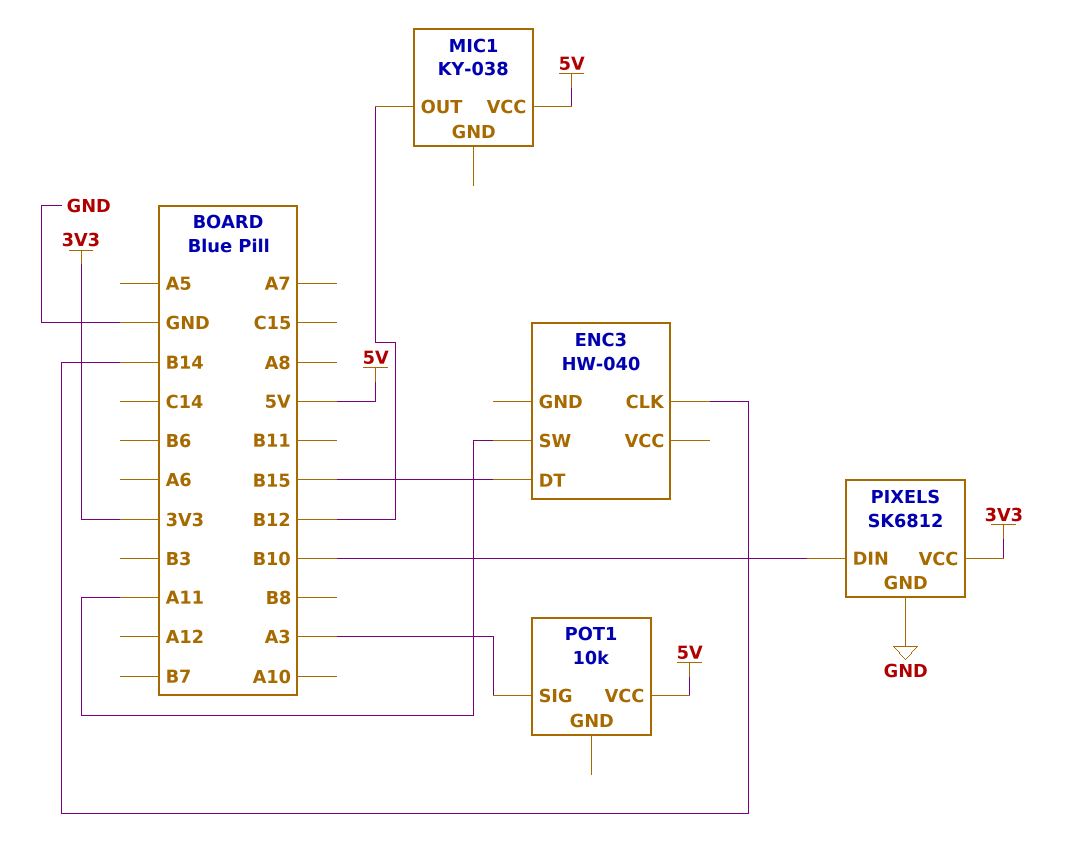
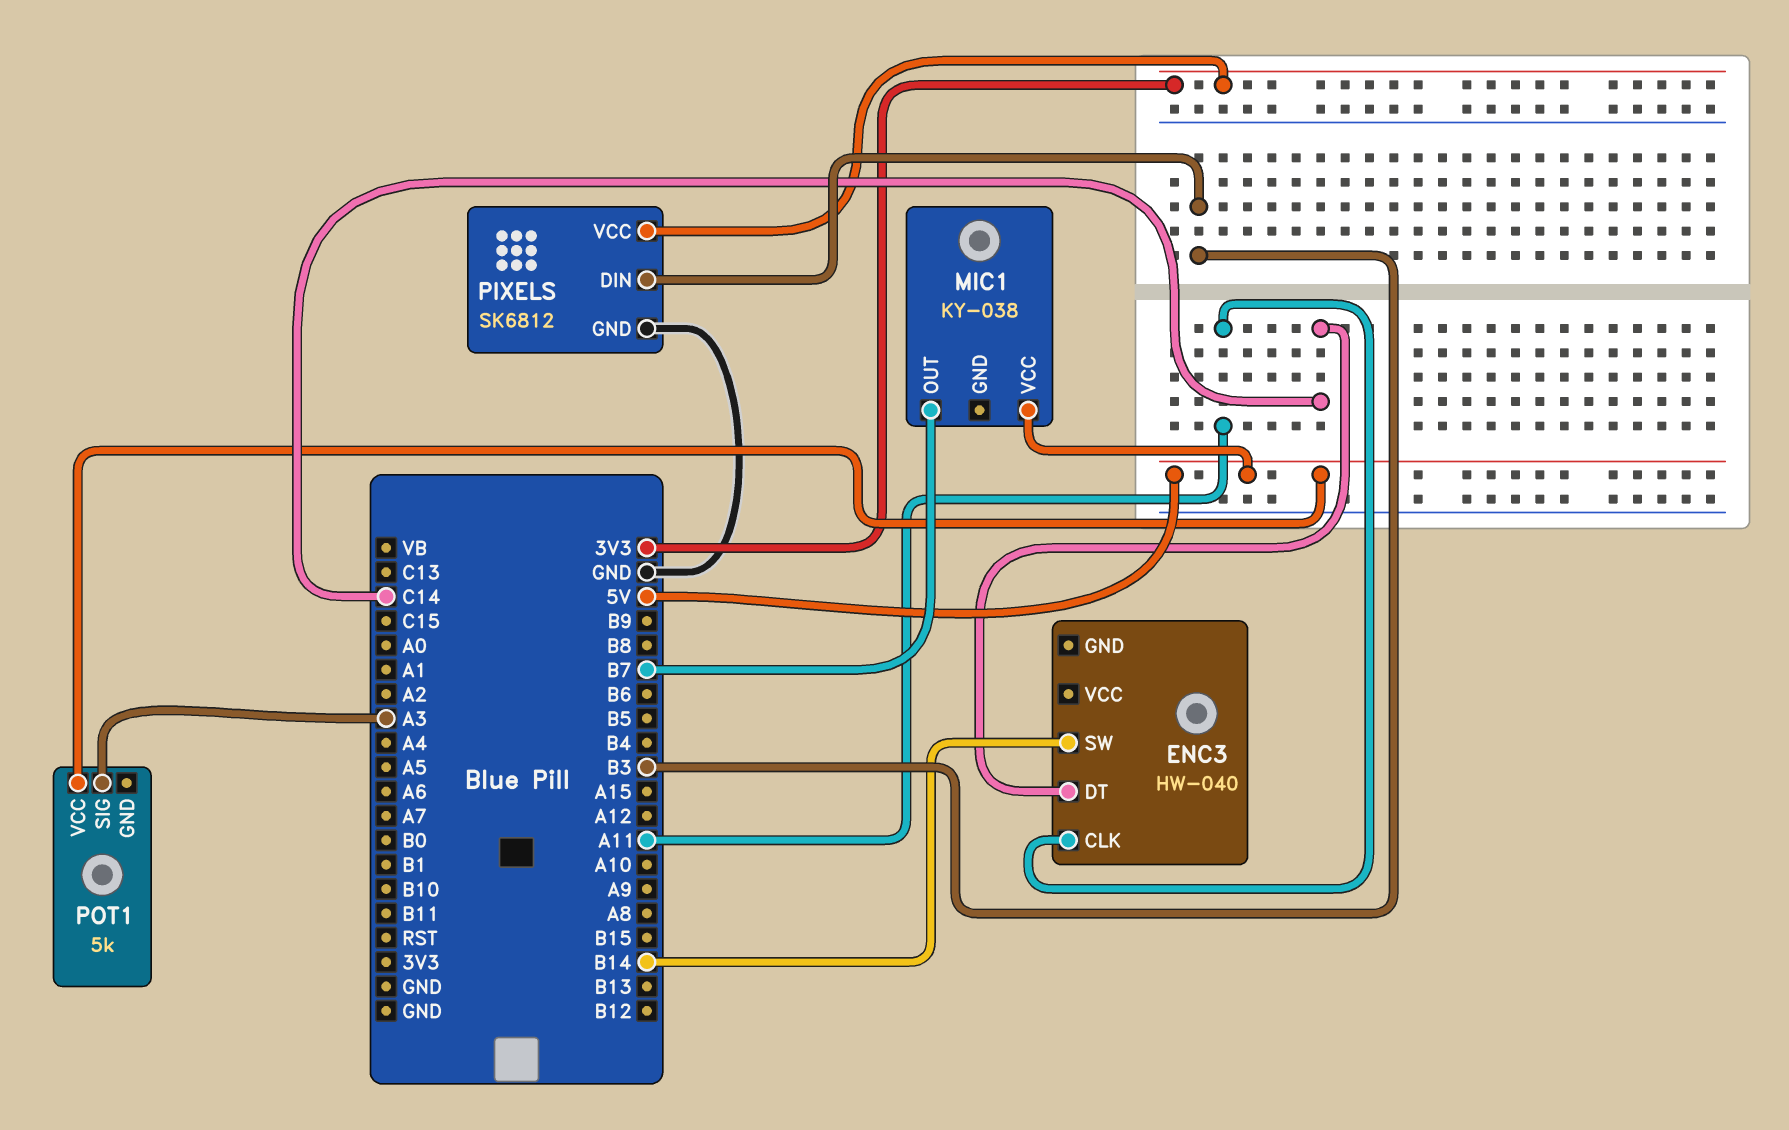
ENC3 pin CLK: B14 -> A11
ENC3 pin DT: B15 -> C14
ENC3 pin SW: A11 -> B14
MIC1 pin OUT: B12 -> B7
PIXELS pin DIN: B10 -> B3
POT1: 10k -> 5k

